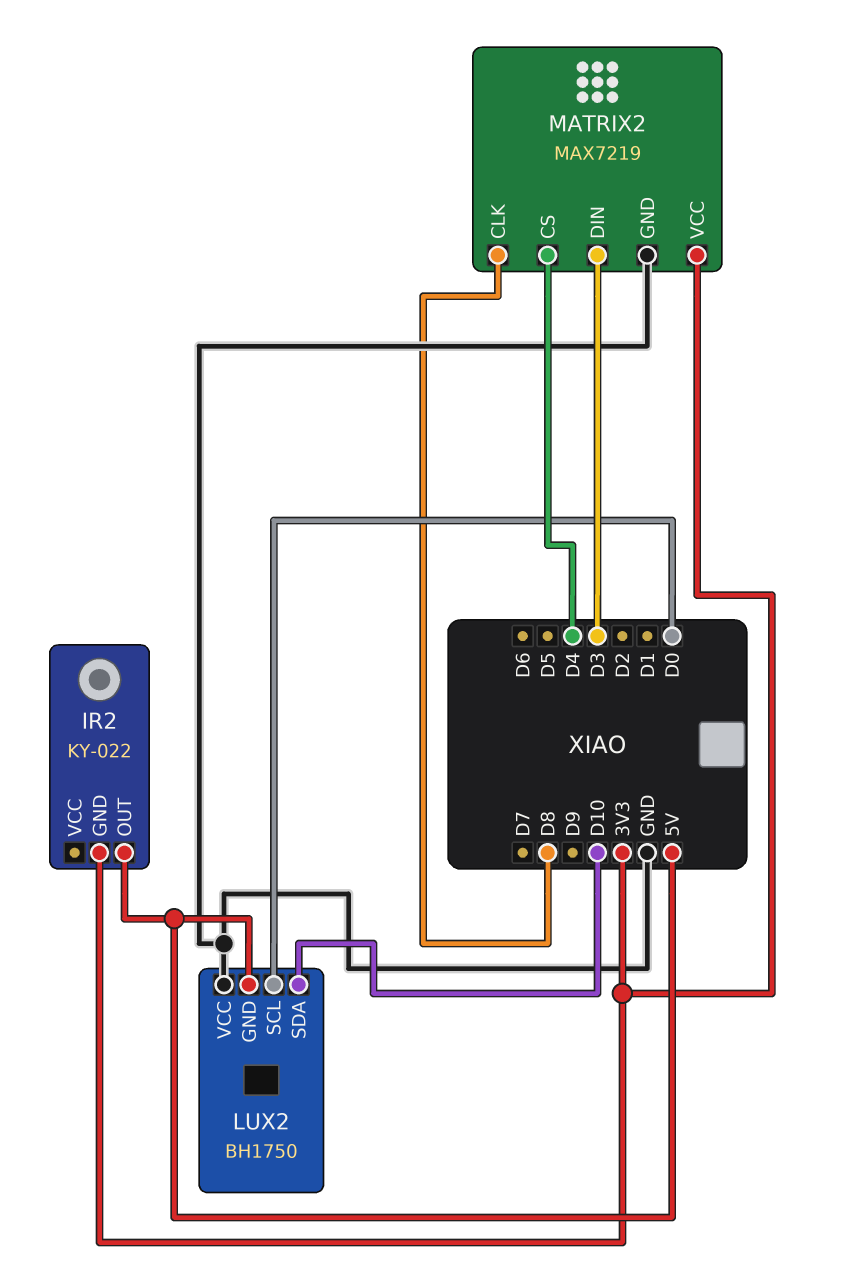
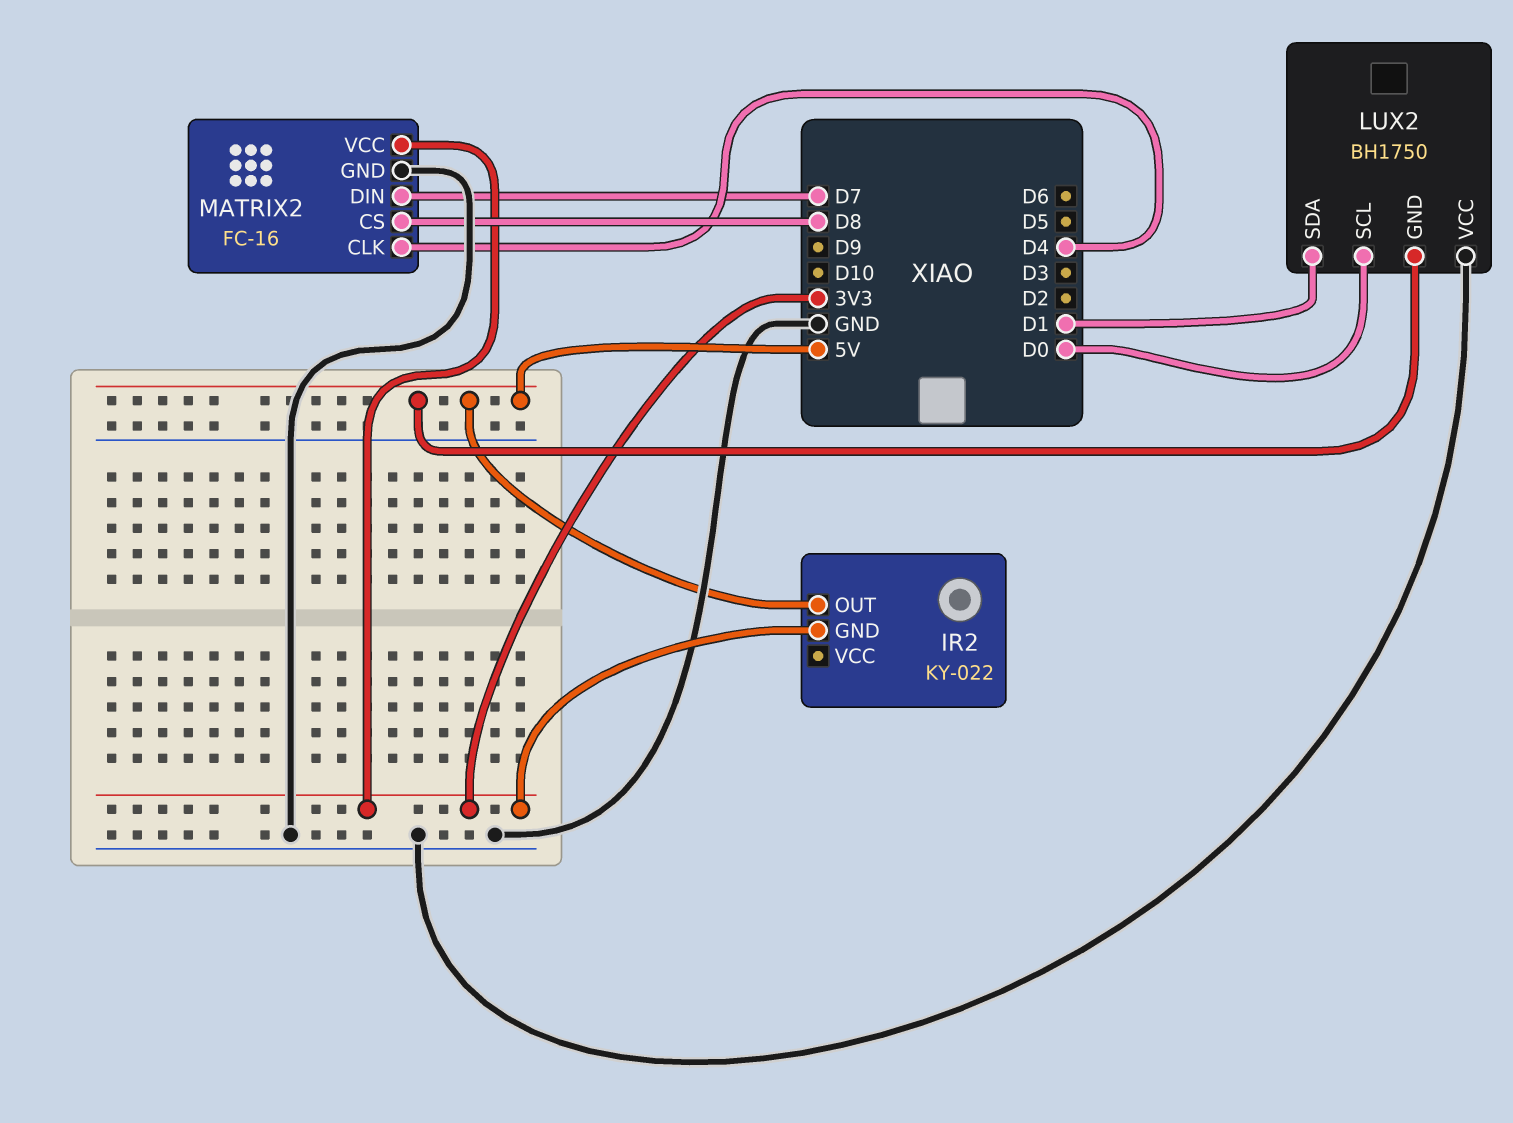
LUX2 pin SDA: D10 -> D1
MATRIX2: MAX7219 -> FC-16
MATRIX2 pin CLK: D8 -> D4
MATRIX2 pin CS: D4 -> D8
MATRIX2 pin DIN: D3 -> D7

